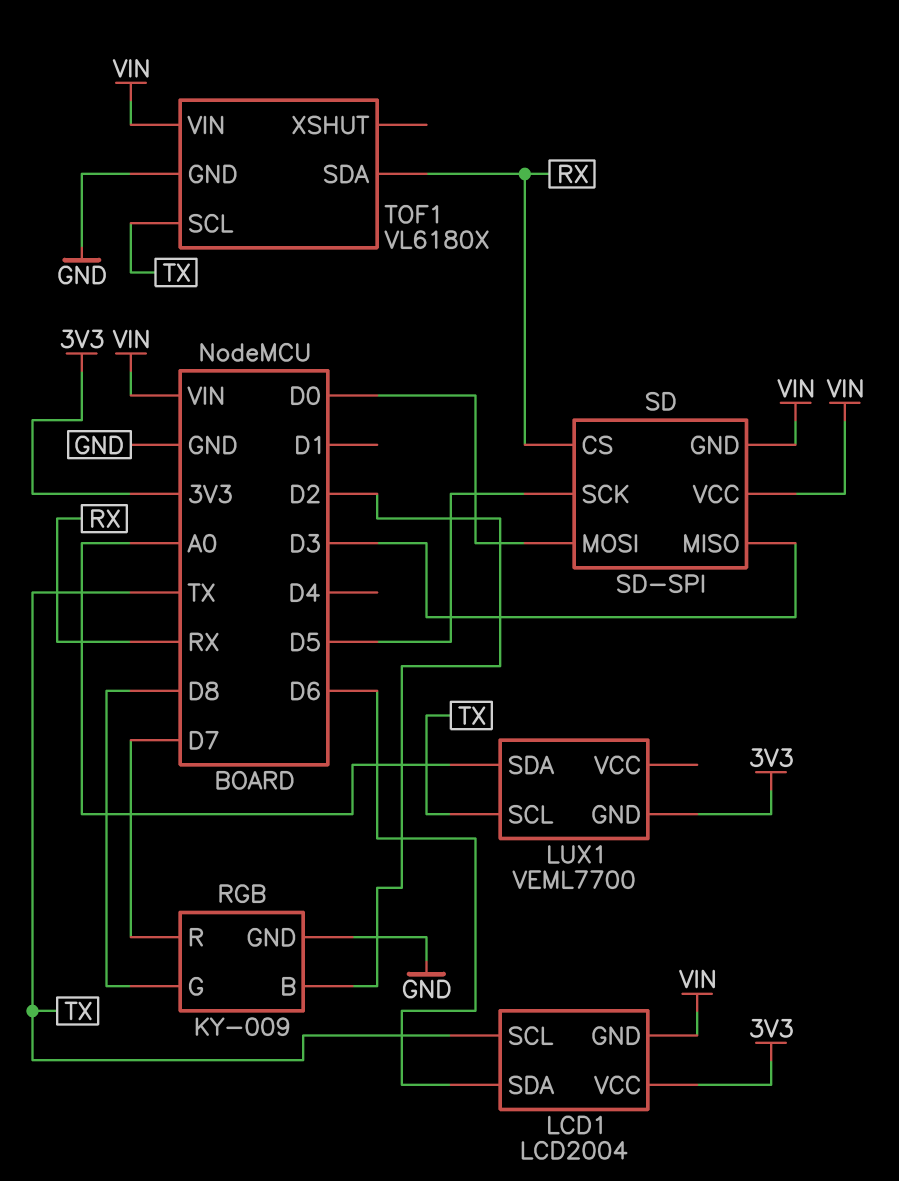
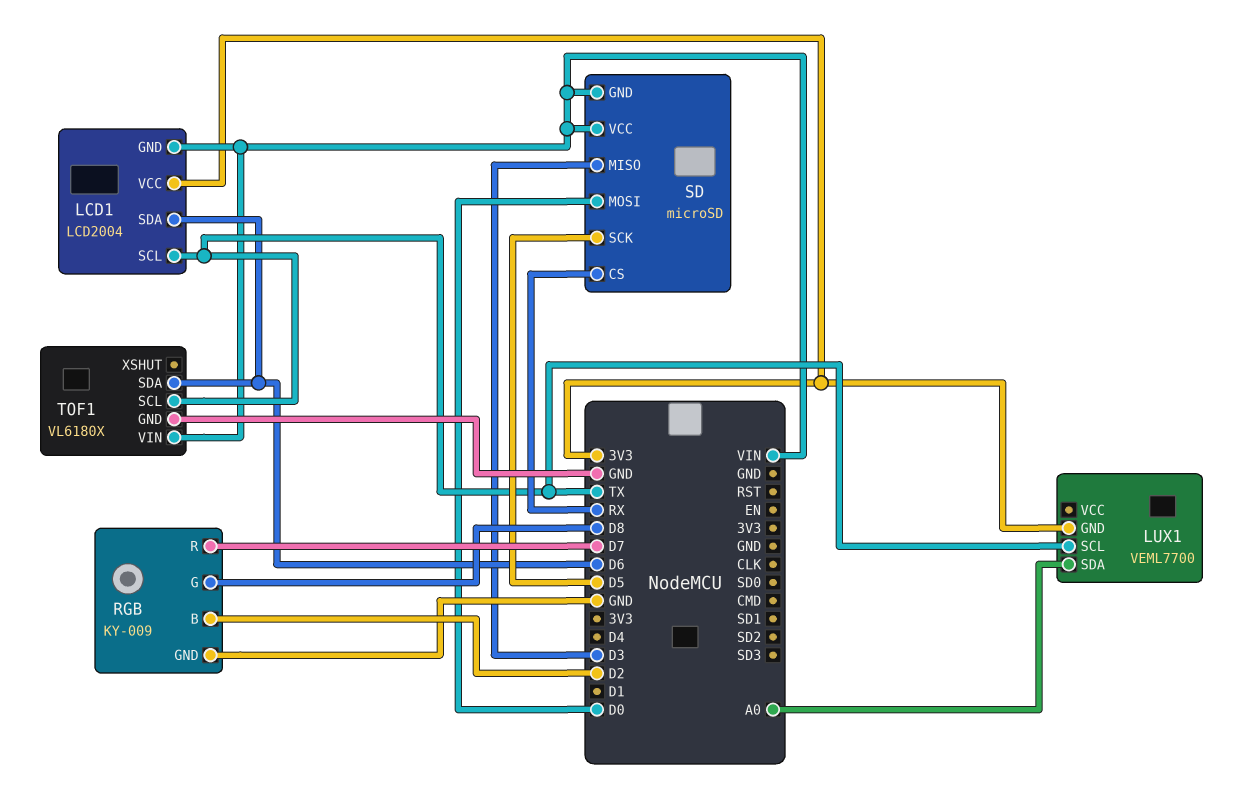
SD: SD-SPI -> microSD
TOF1 pin SDA: RX -> D6

